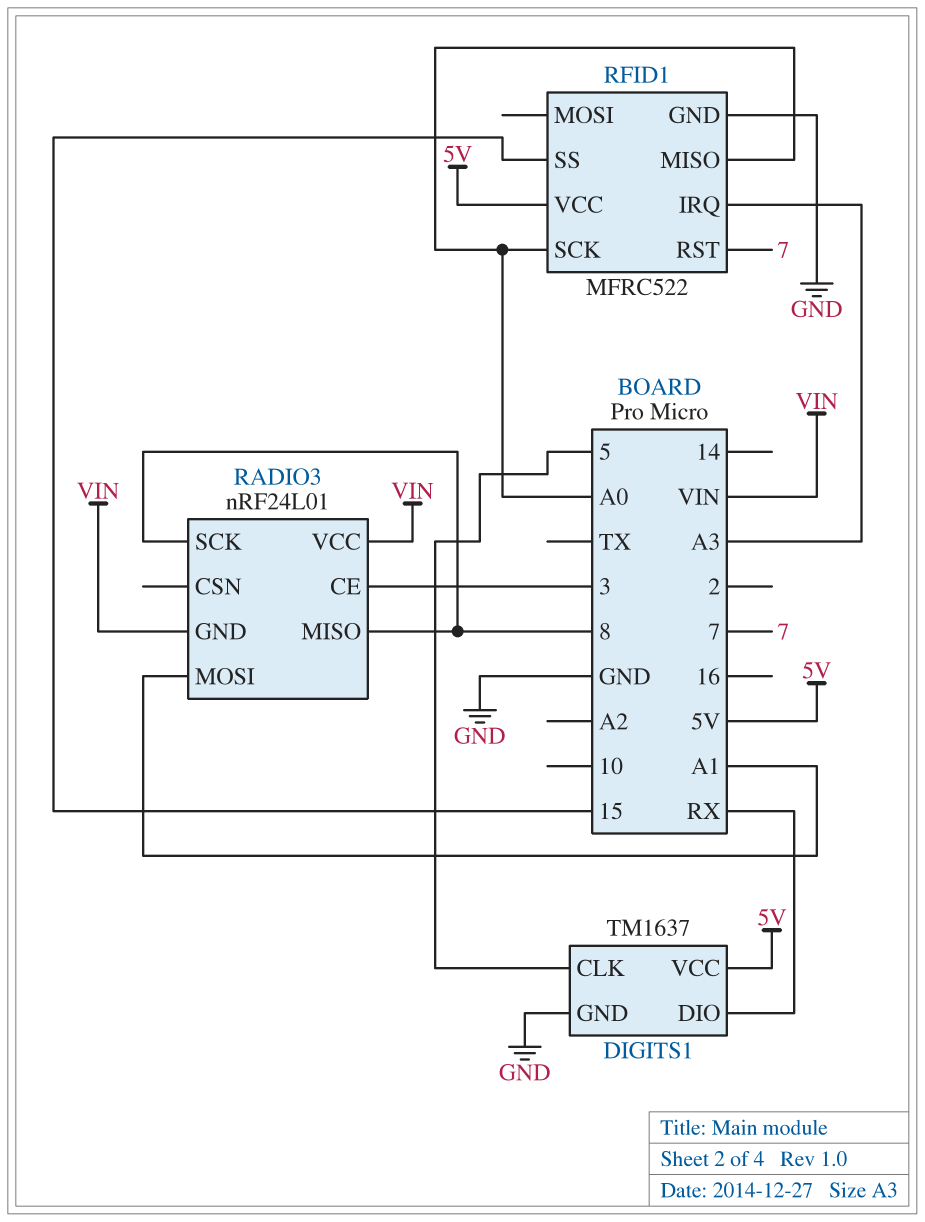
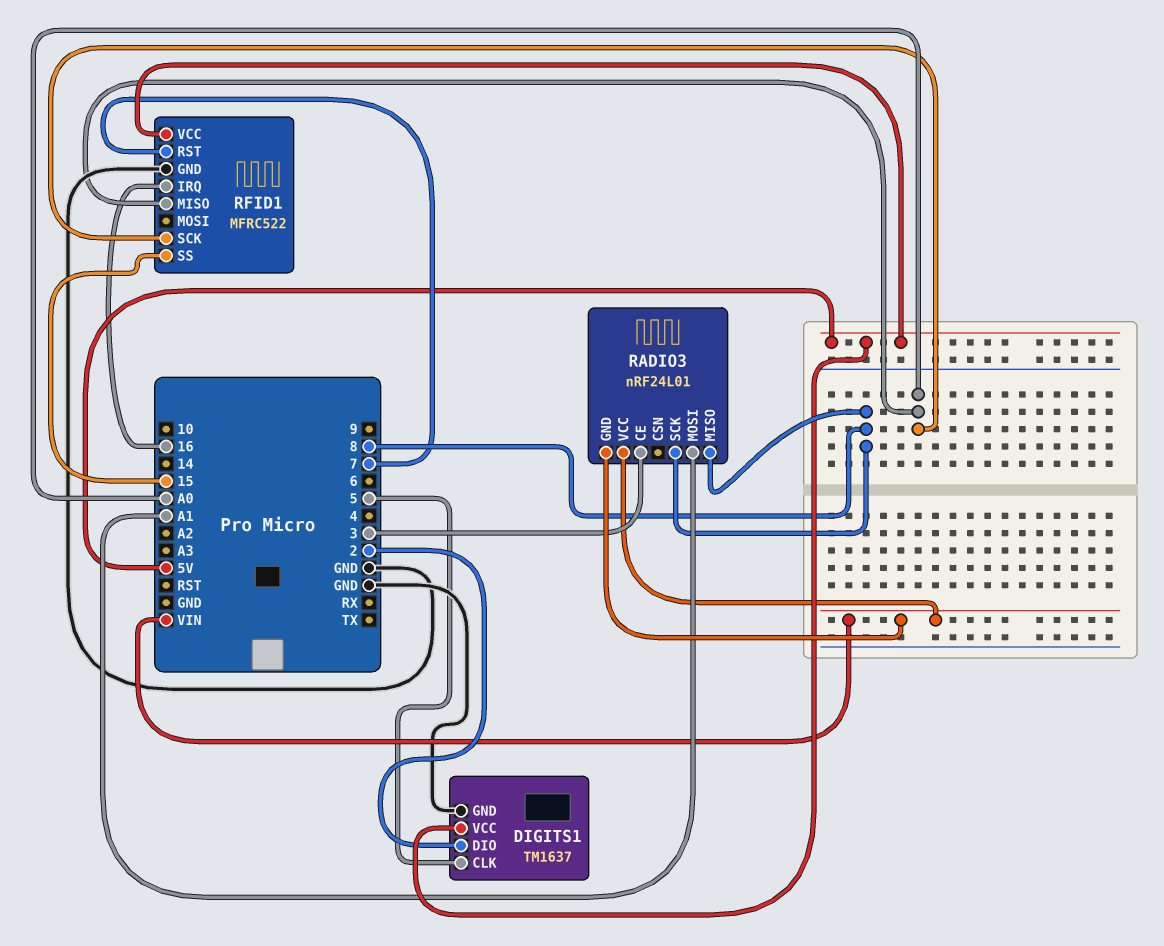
DIGITS1 pin DIO: RX -> 2
RFID1 pin IRQ: A3 -> 16

